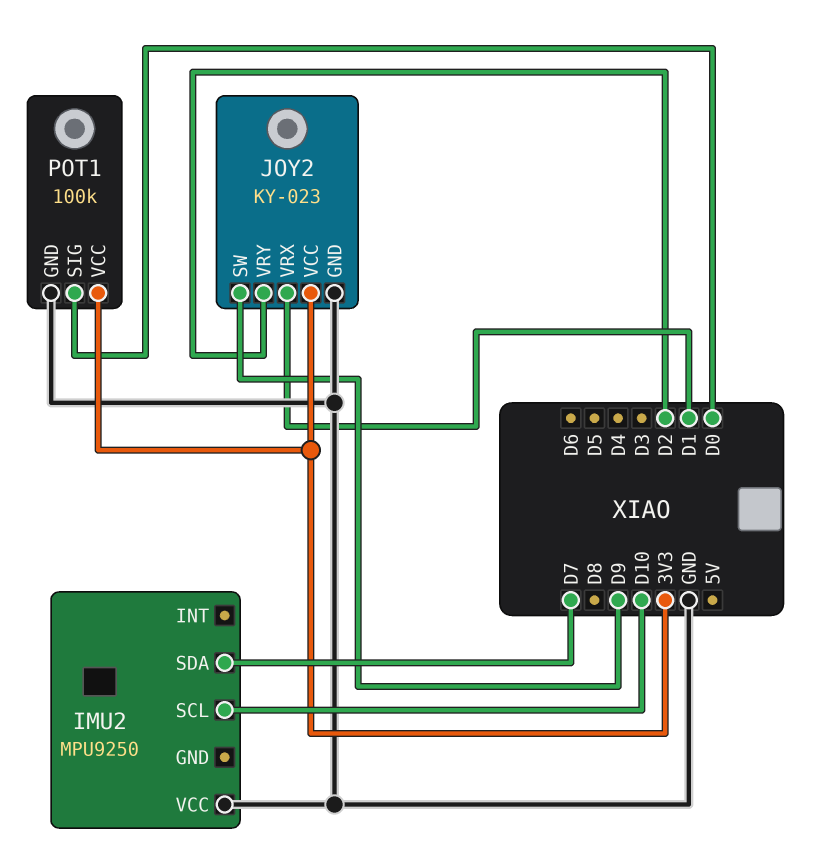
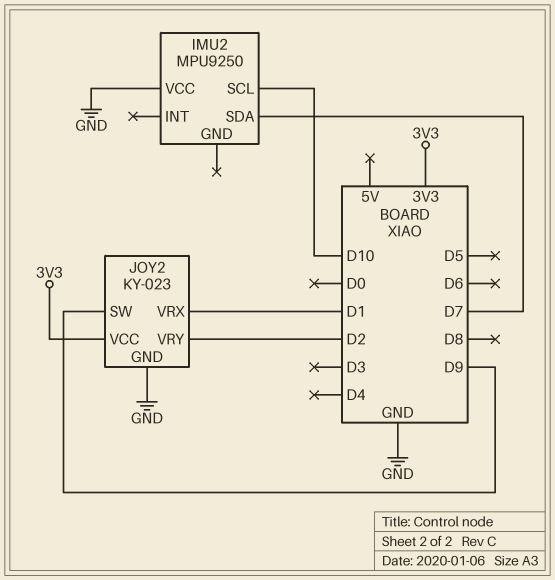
POT1: 100k -> none
POT1 pin GND: GND -> none
POT1 pin SIG: D0 -> none
POT1 pin VCC: 3V3 -> none

